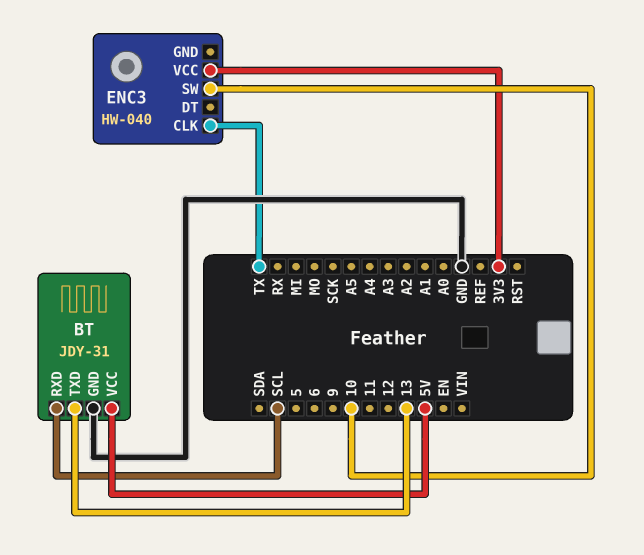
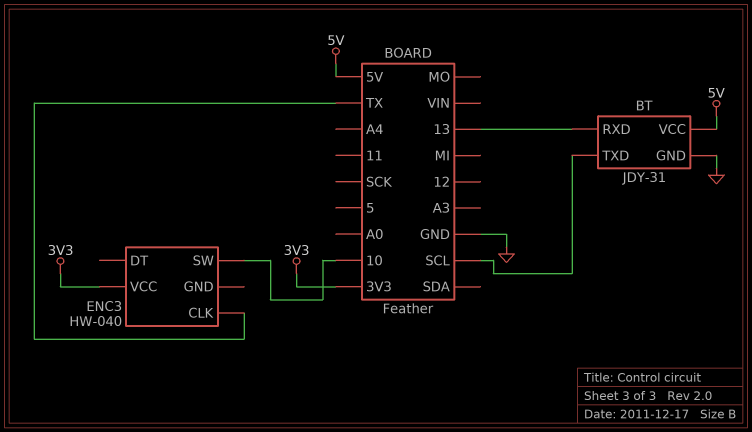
BT pin RXD: SCL -> 13
BT pin TXD: 13 -> SCL

